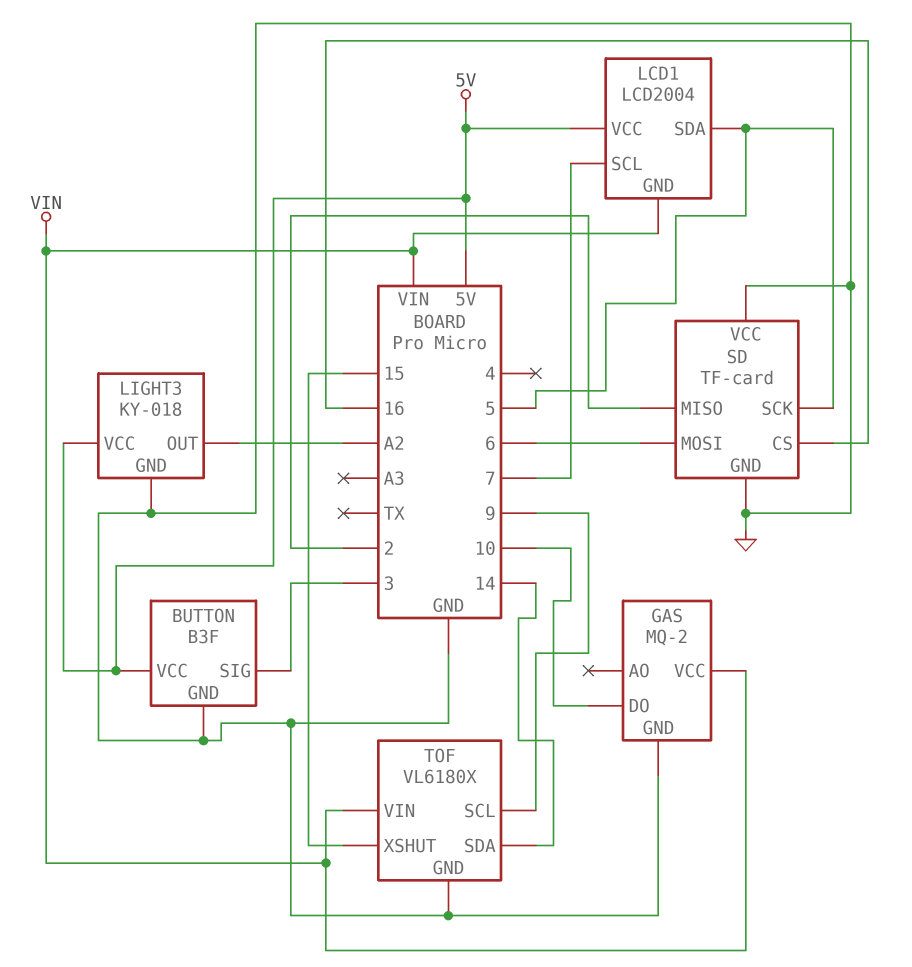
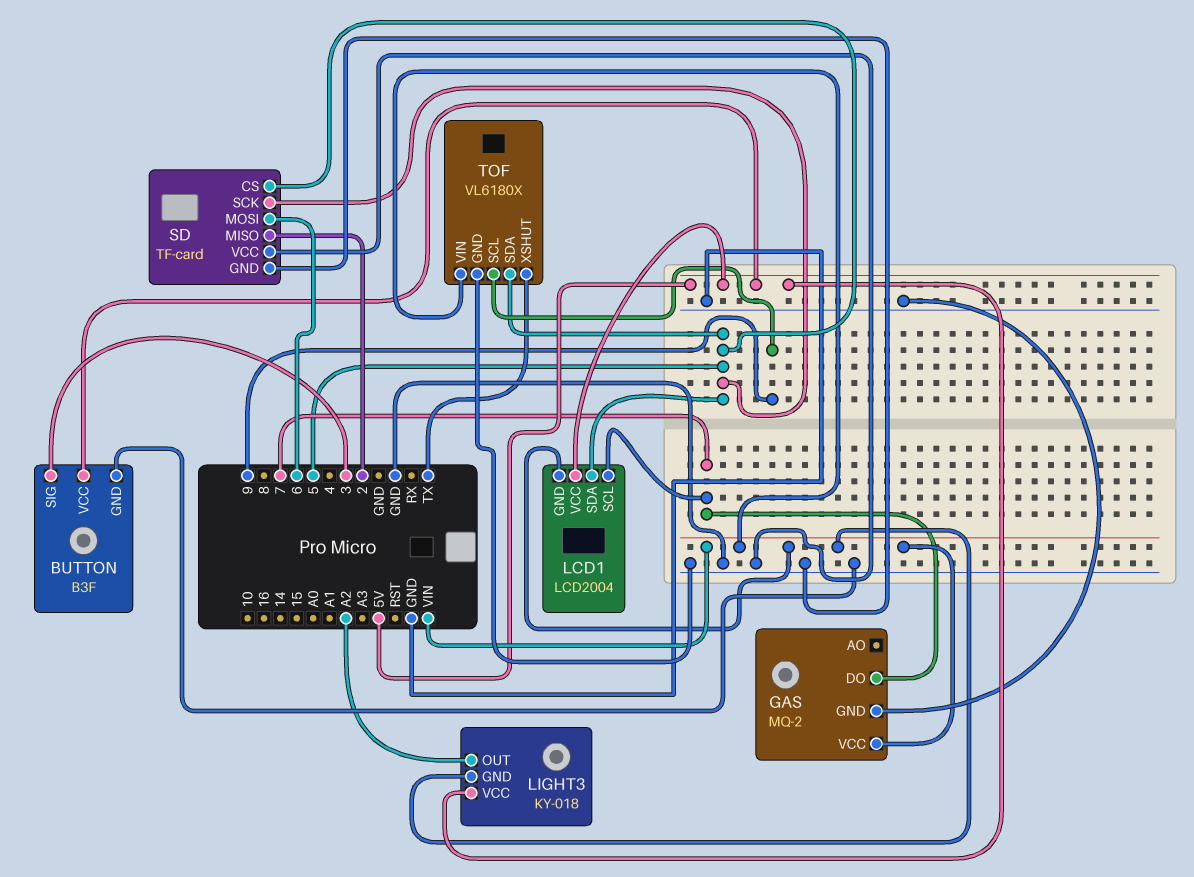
GAS pin DO: 10 -> 7
LIGHT3 pin GND: GND -> VIN
SD pin CS: 16 -> 5
TOF pin SDA: 14 -> 5
TOF pin XSHUT: 15 -> TX

